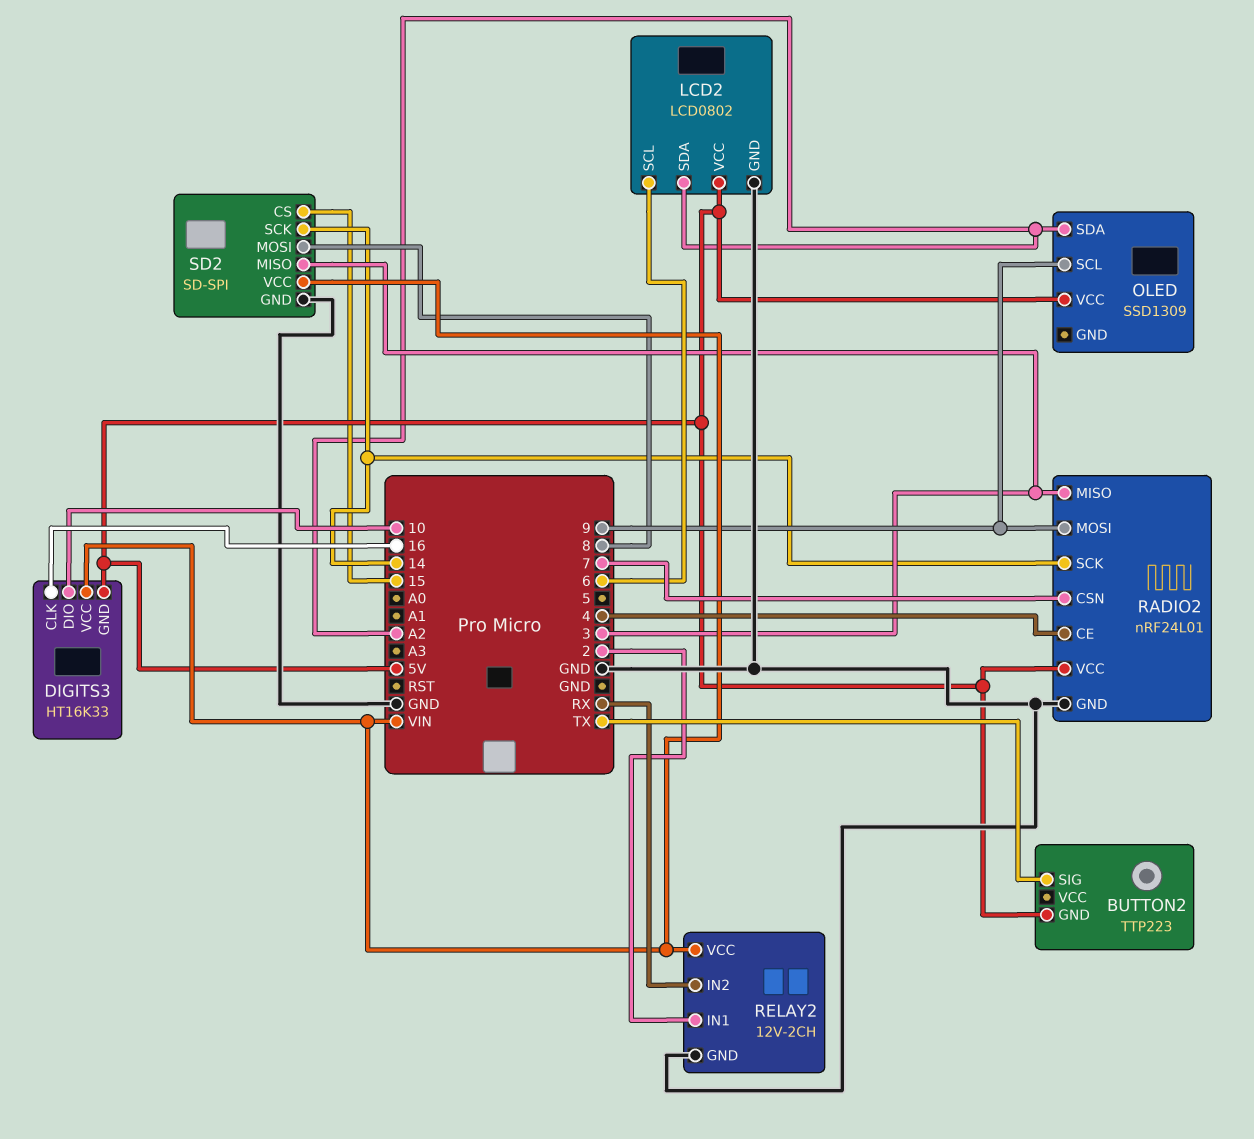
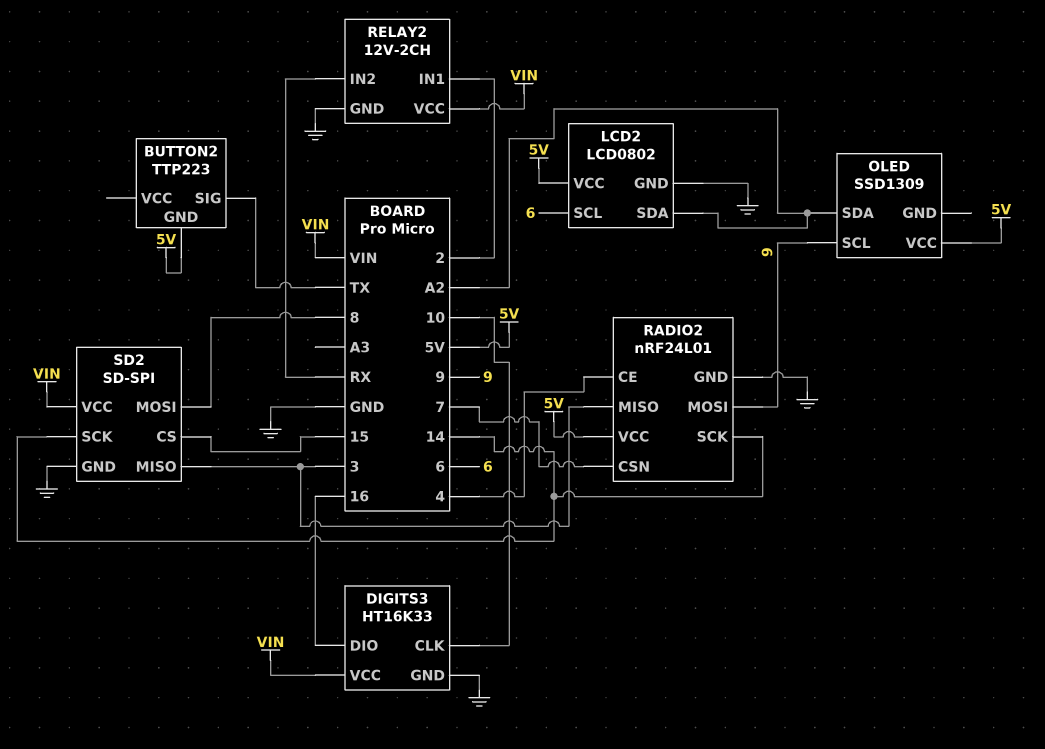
DIGITS3 pin CLK: 16 -> 10
DIGITS3 pin DIO: 10 -> 16
DIGITS3 pin GND: 5V -> GND

